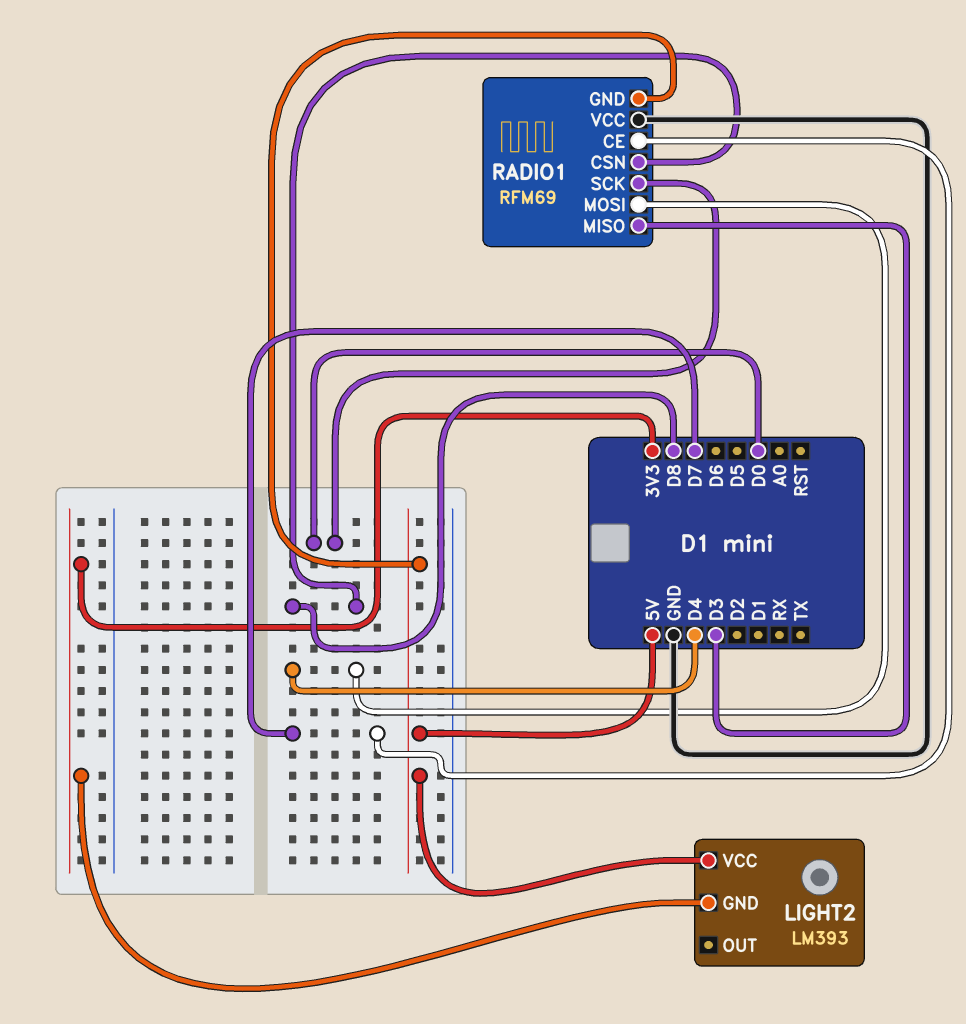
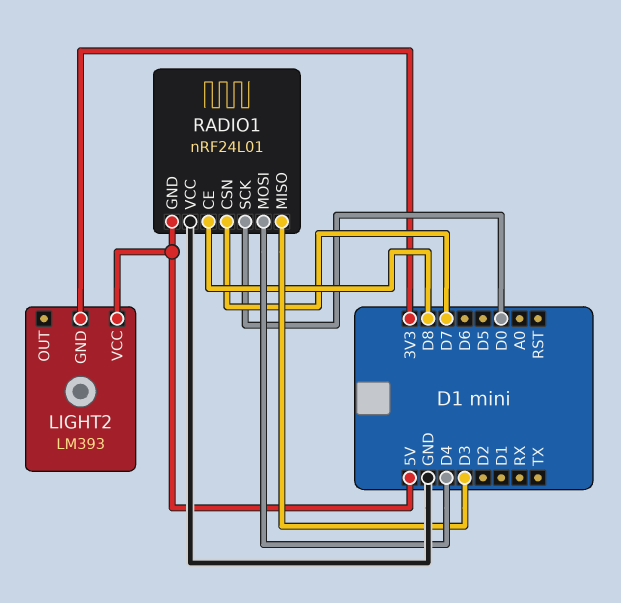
RADIO1: RFM69 -> nRF24L01
RADIO1 pin CE: D7 -> D8
RADIO1 pin CSN: D8 -> D7

